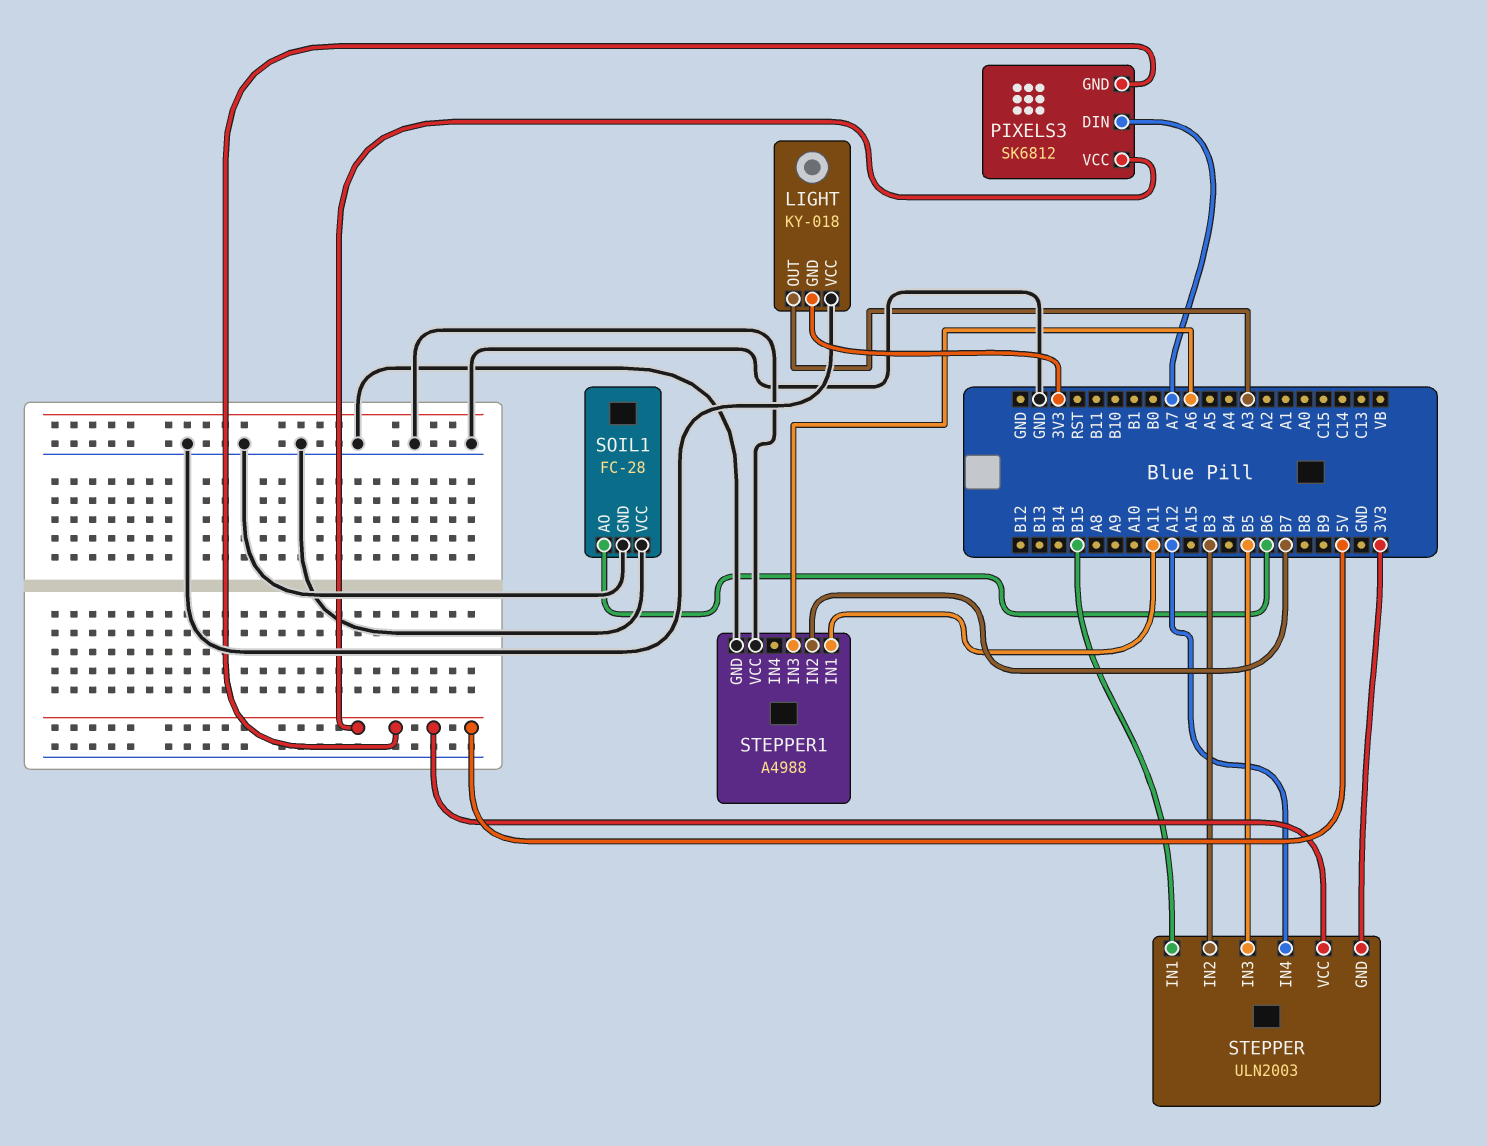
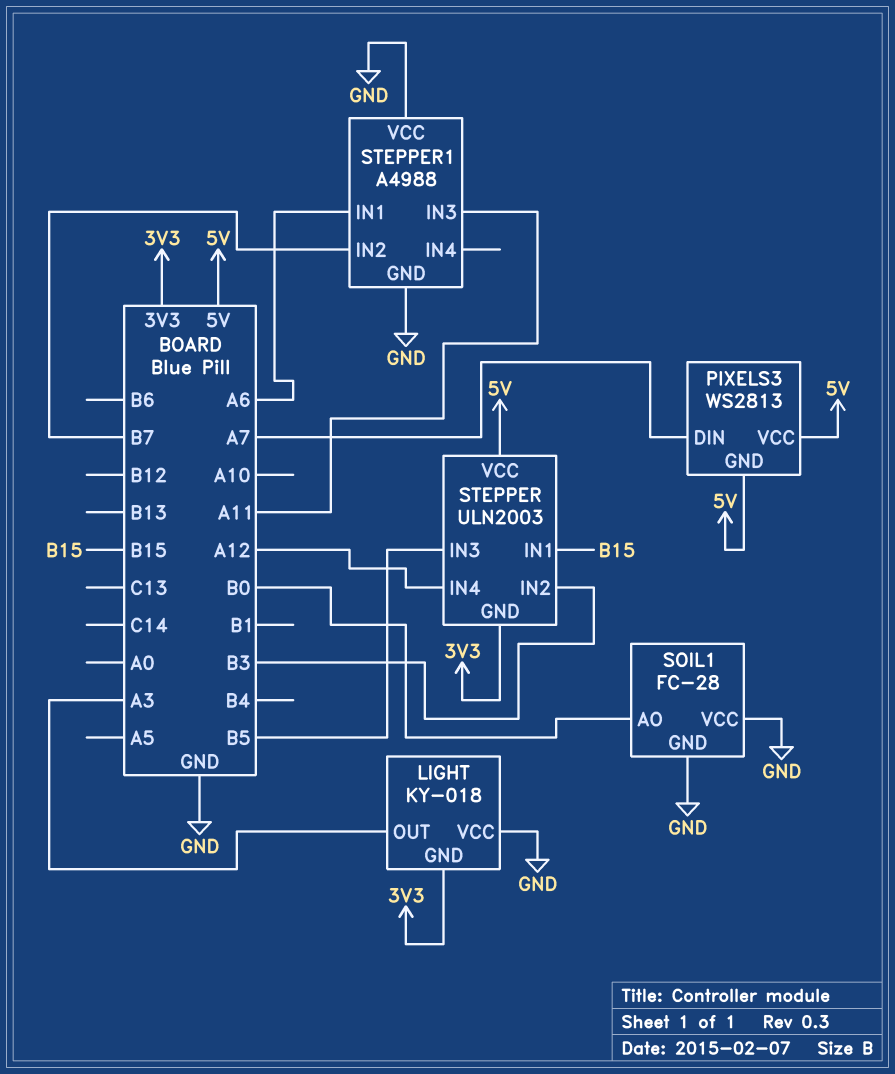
PIXELS3: SK6812 -> WS2813
SOIL1 pin AO: B6 -> B0
STEPPER1 pin IN1: A11 -> A6
STEPPER1 pin IN3: A6 -> A11

